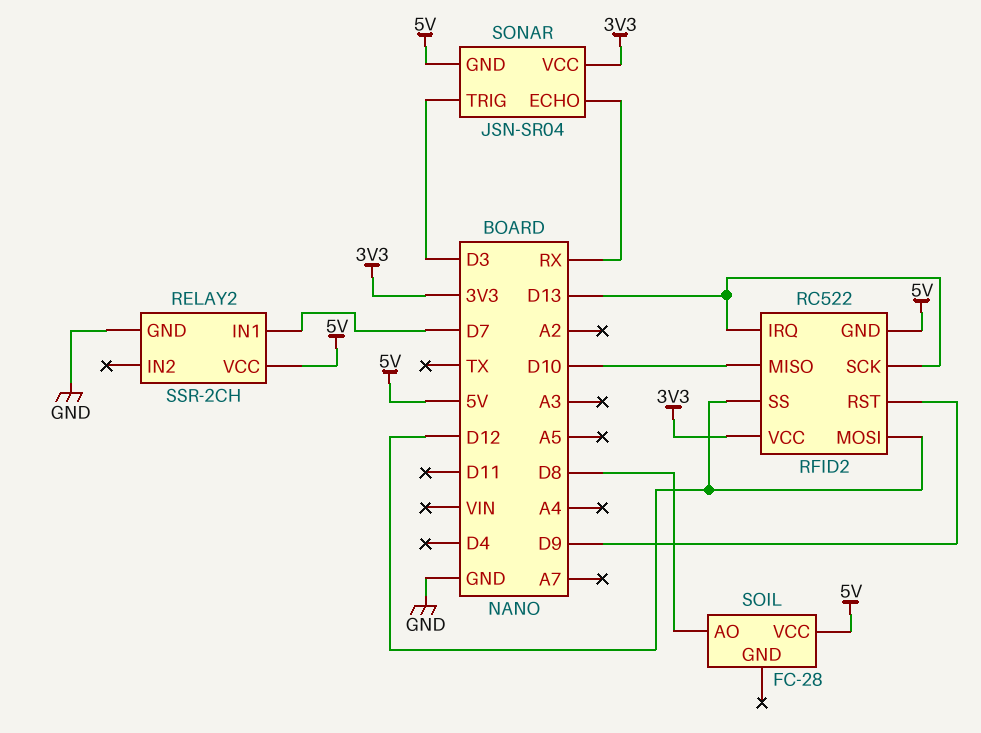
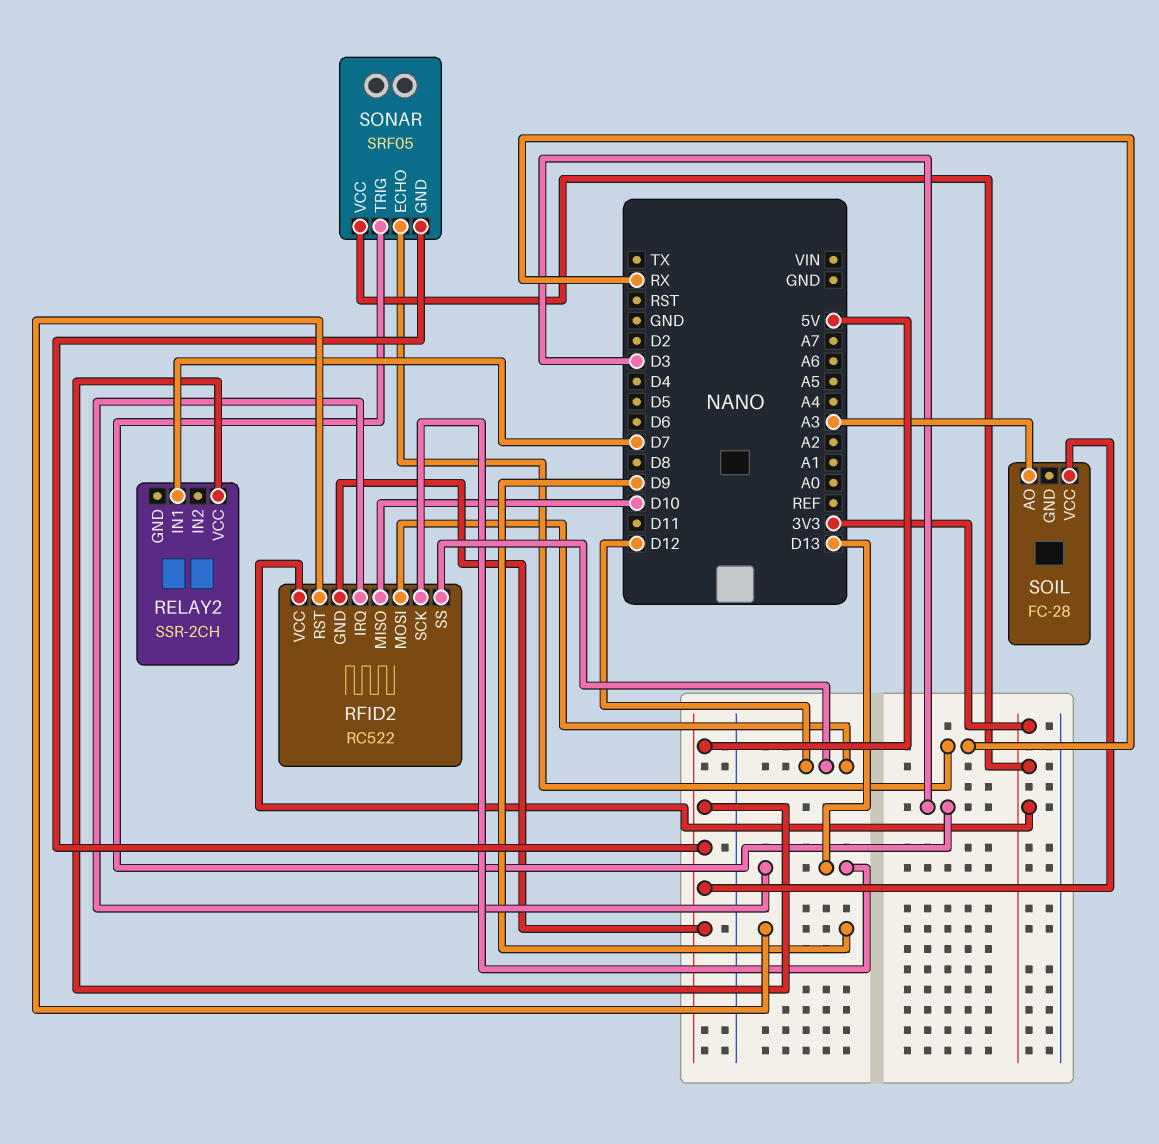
RELAY2 pin GND: GND -> none
SOIL pin AO: D8 -> A3
SONAR: JSN-SR04 -> SRF05

